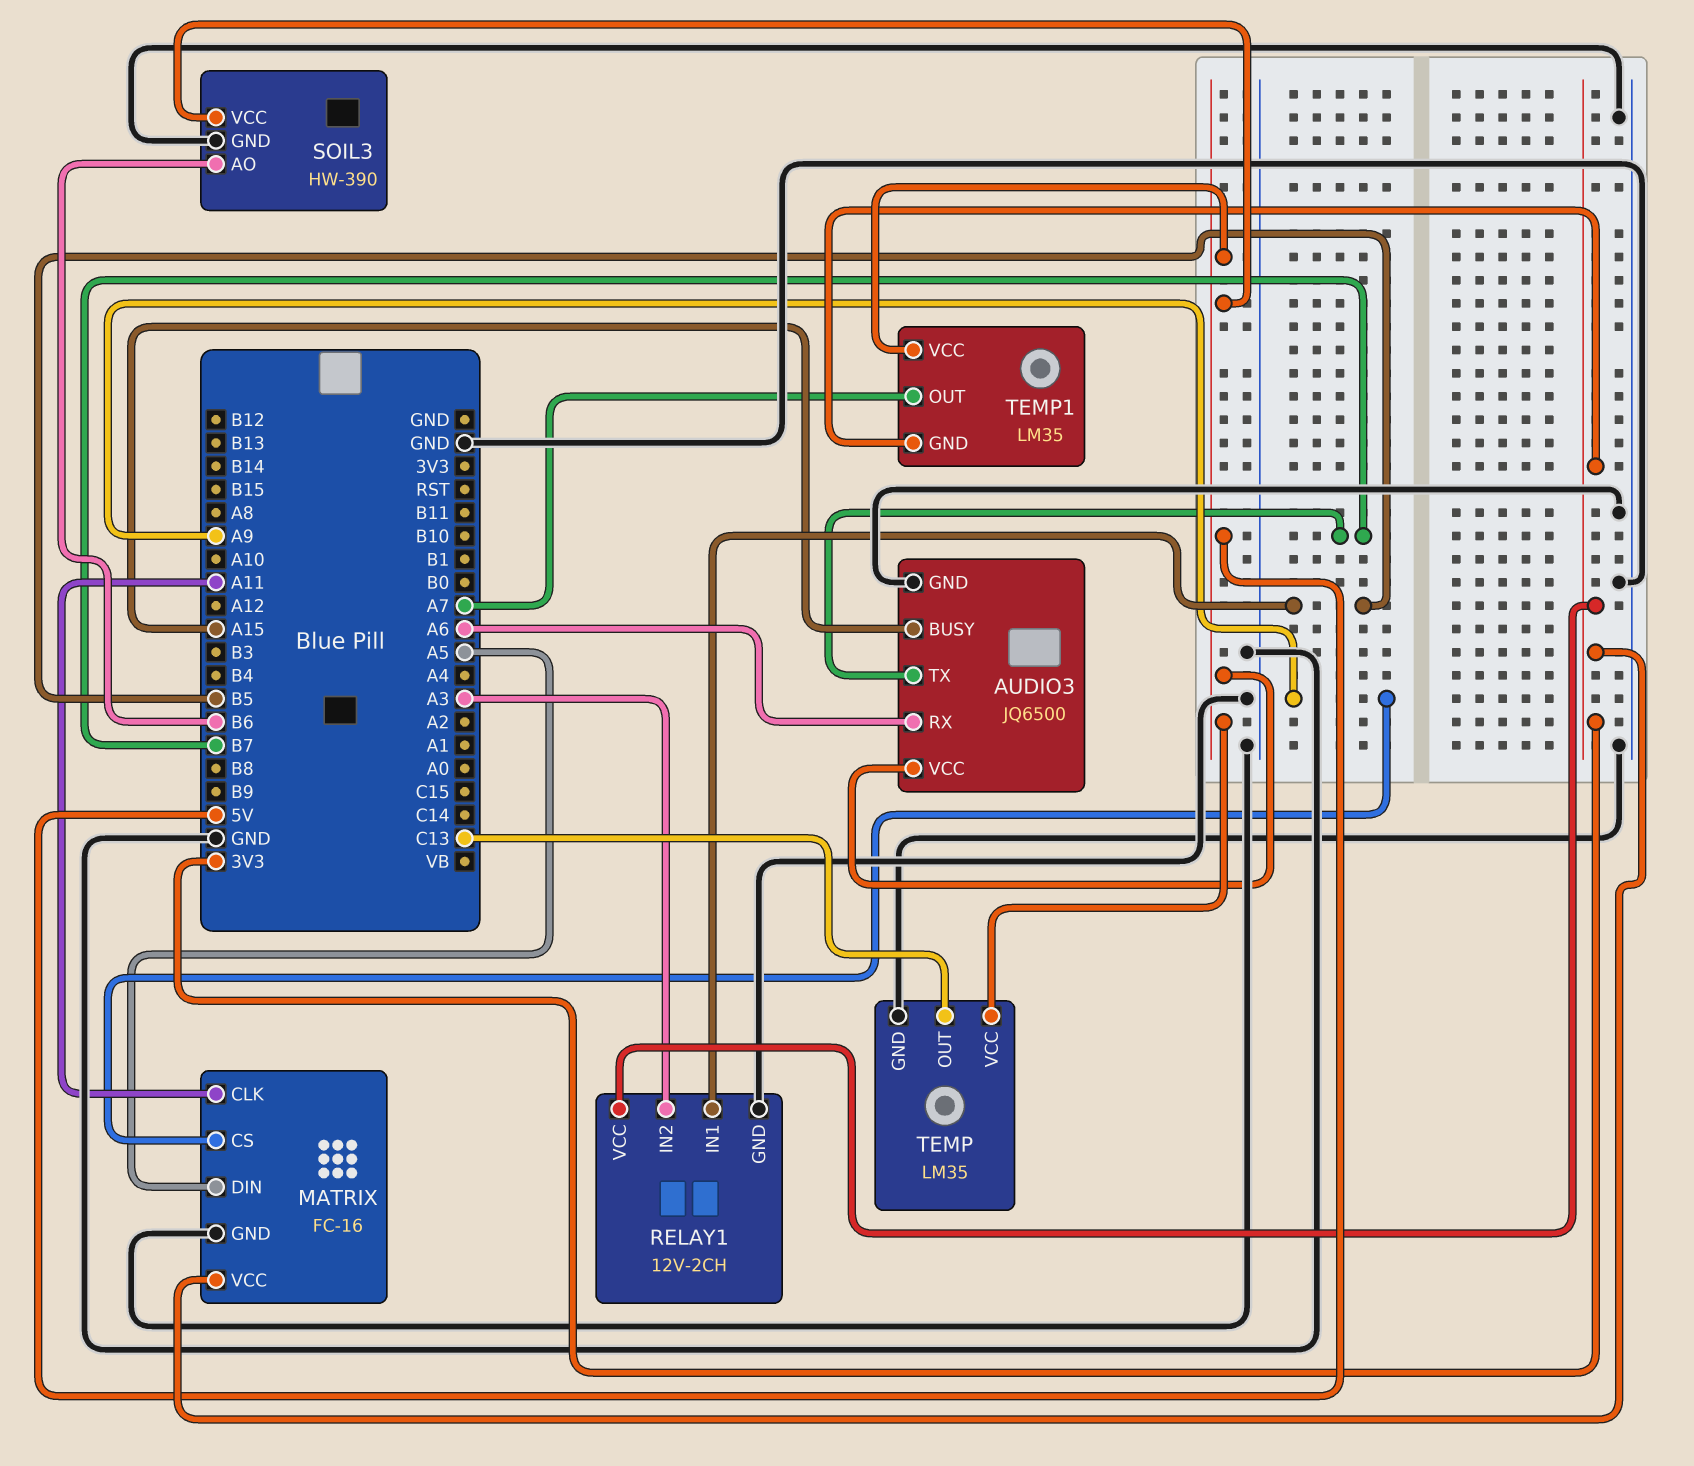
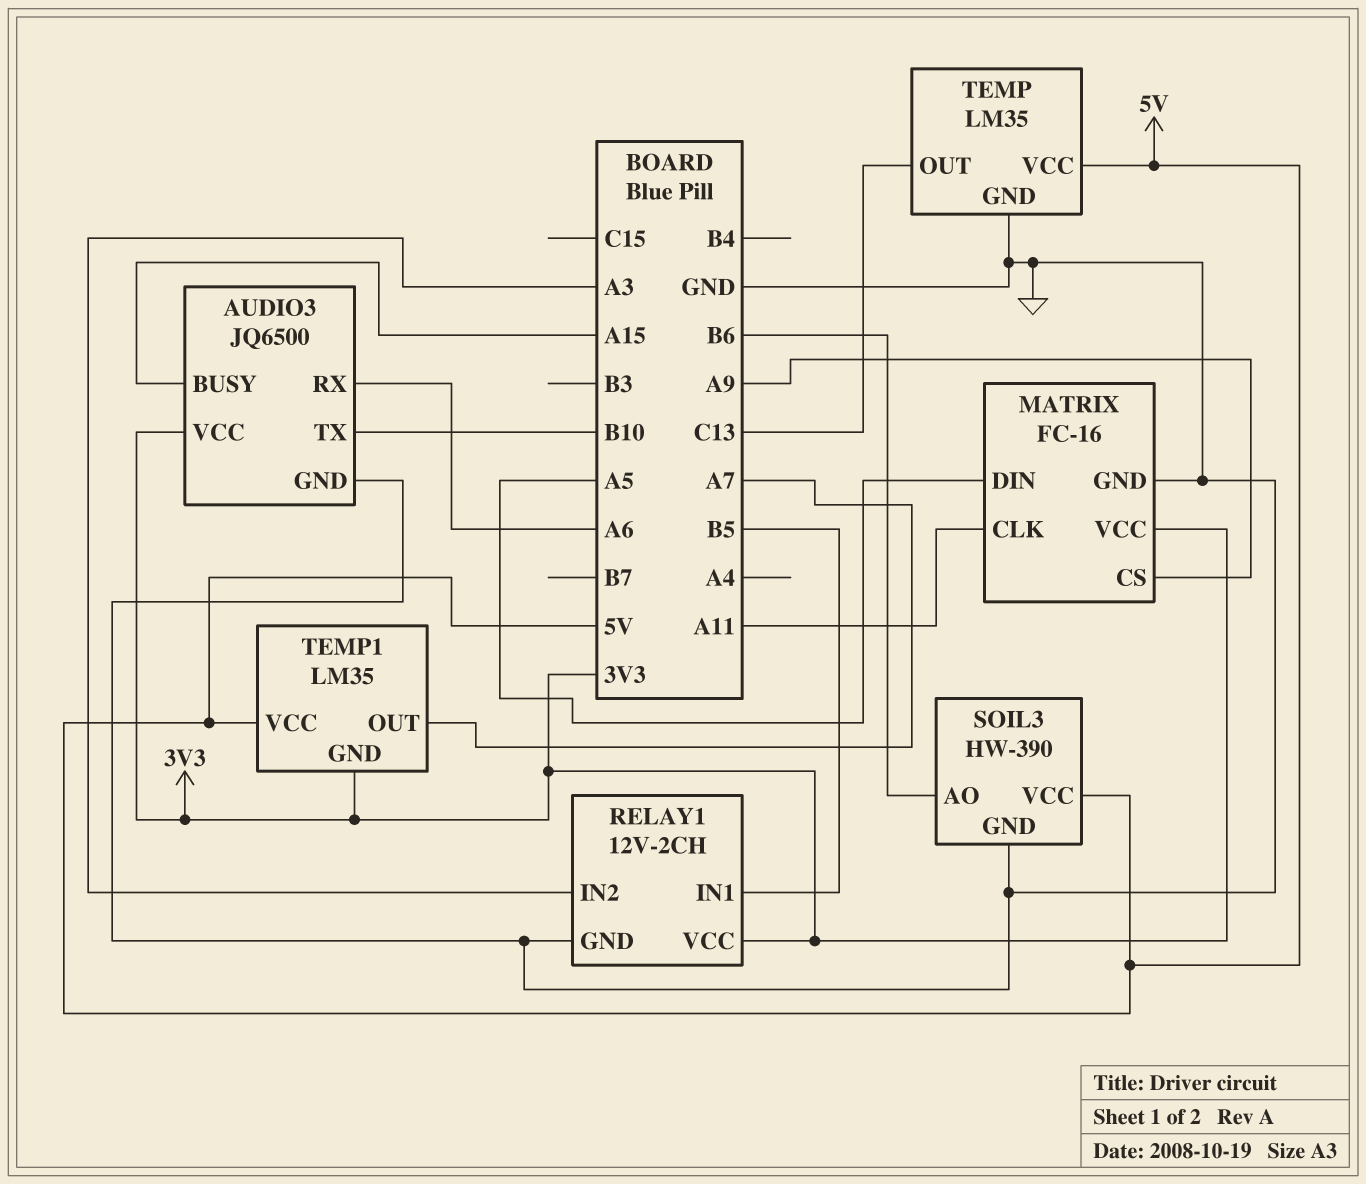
AUDIO3 pin TX: B7 -> B10
AUDIO3 pin VCC: 5V -> 3V3

